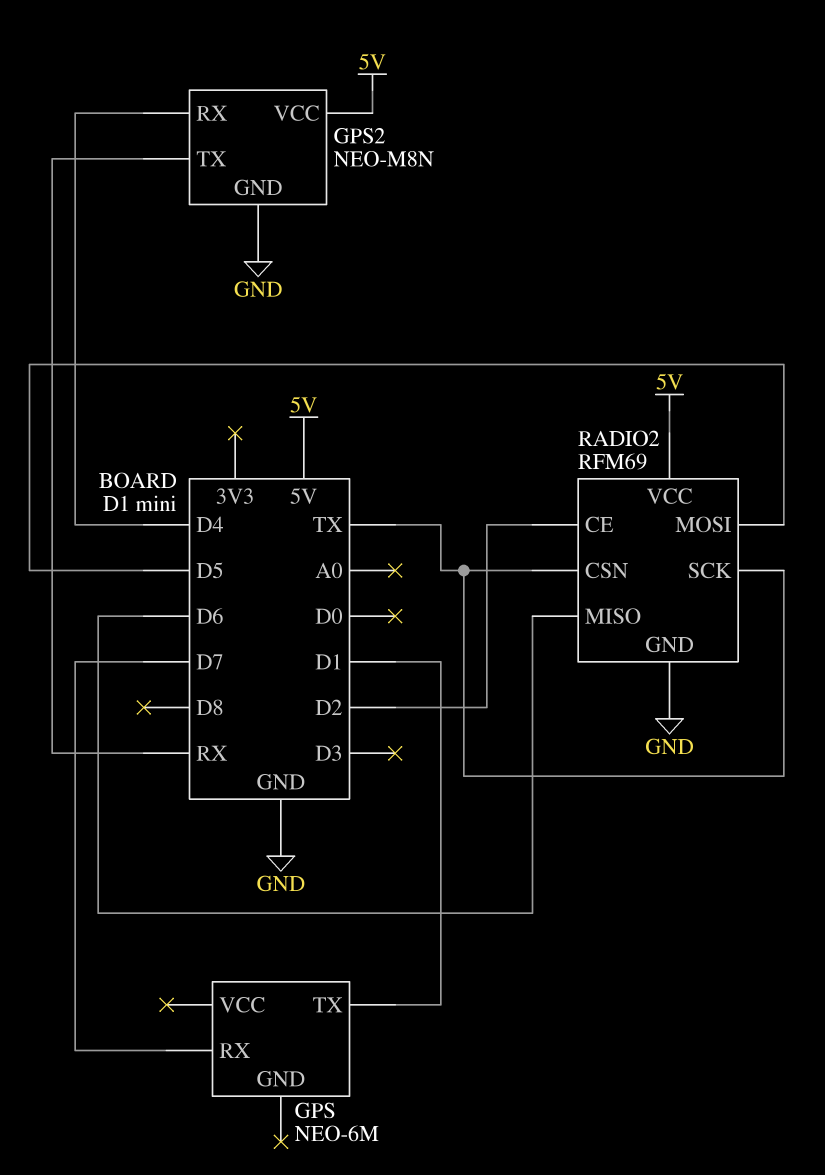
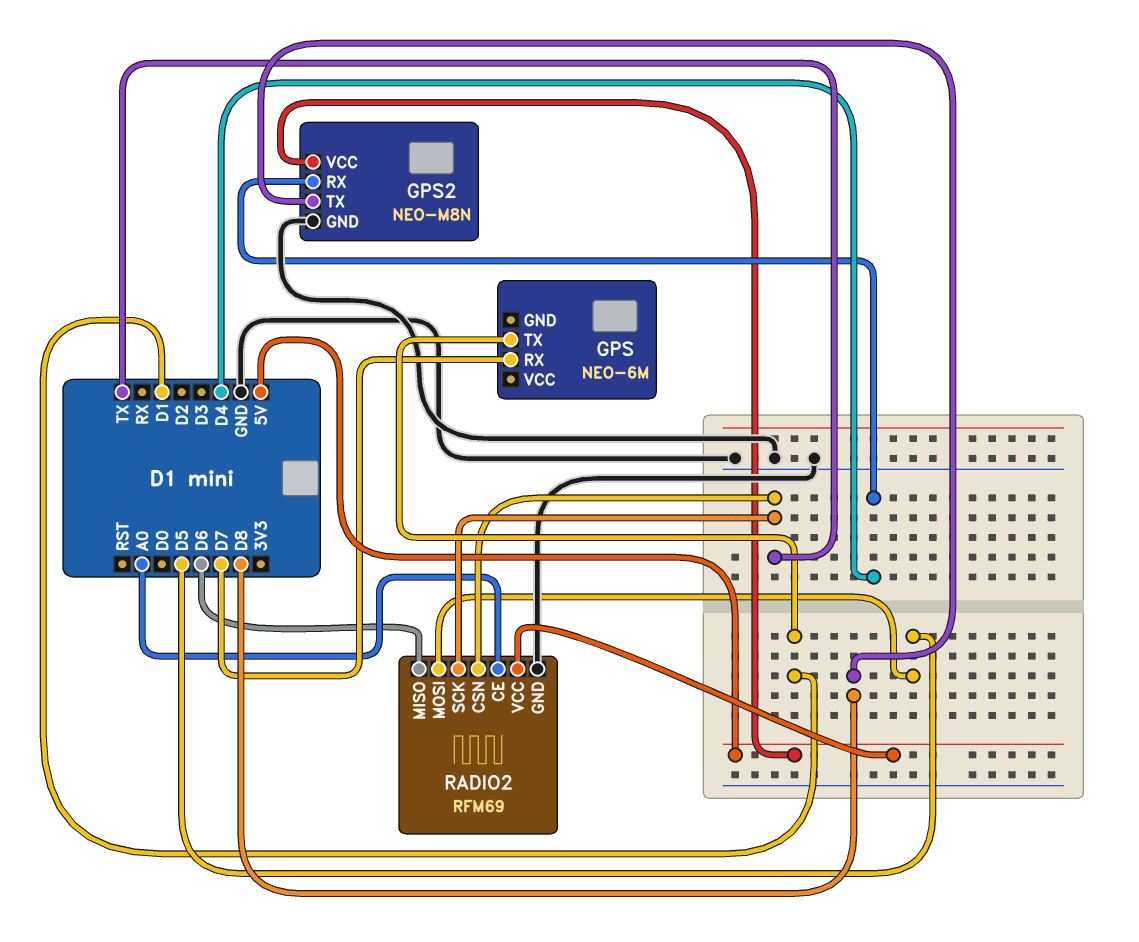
GPS2 pin TX: RX -> D8
RADIO2 pin CE: D2 -> A0

